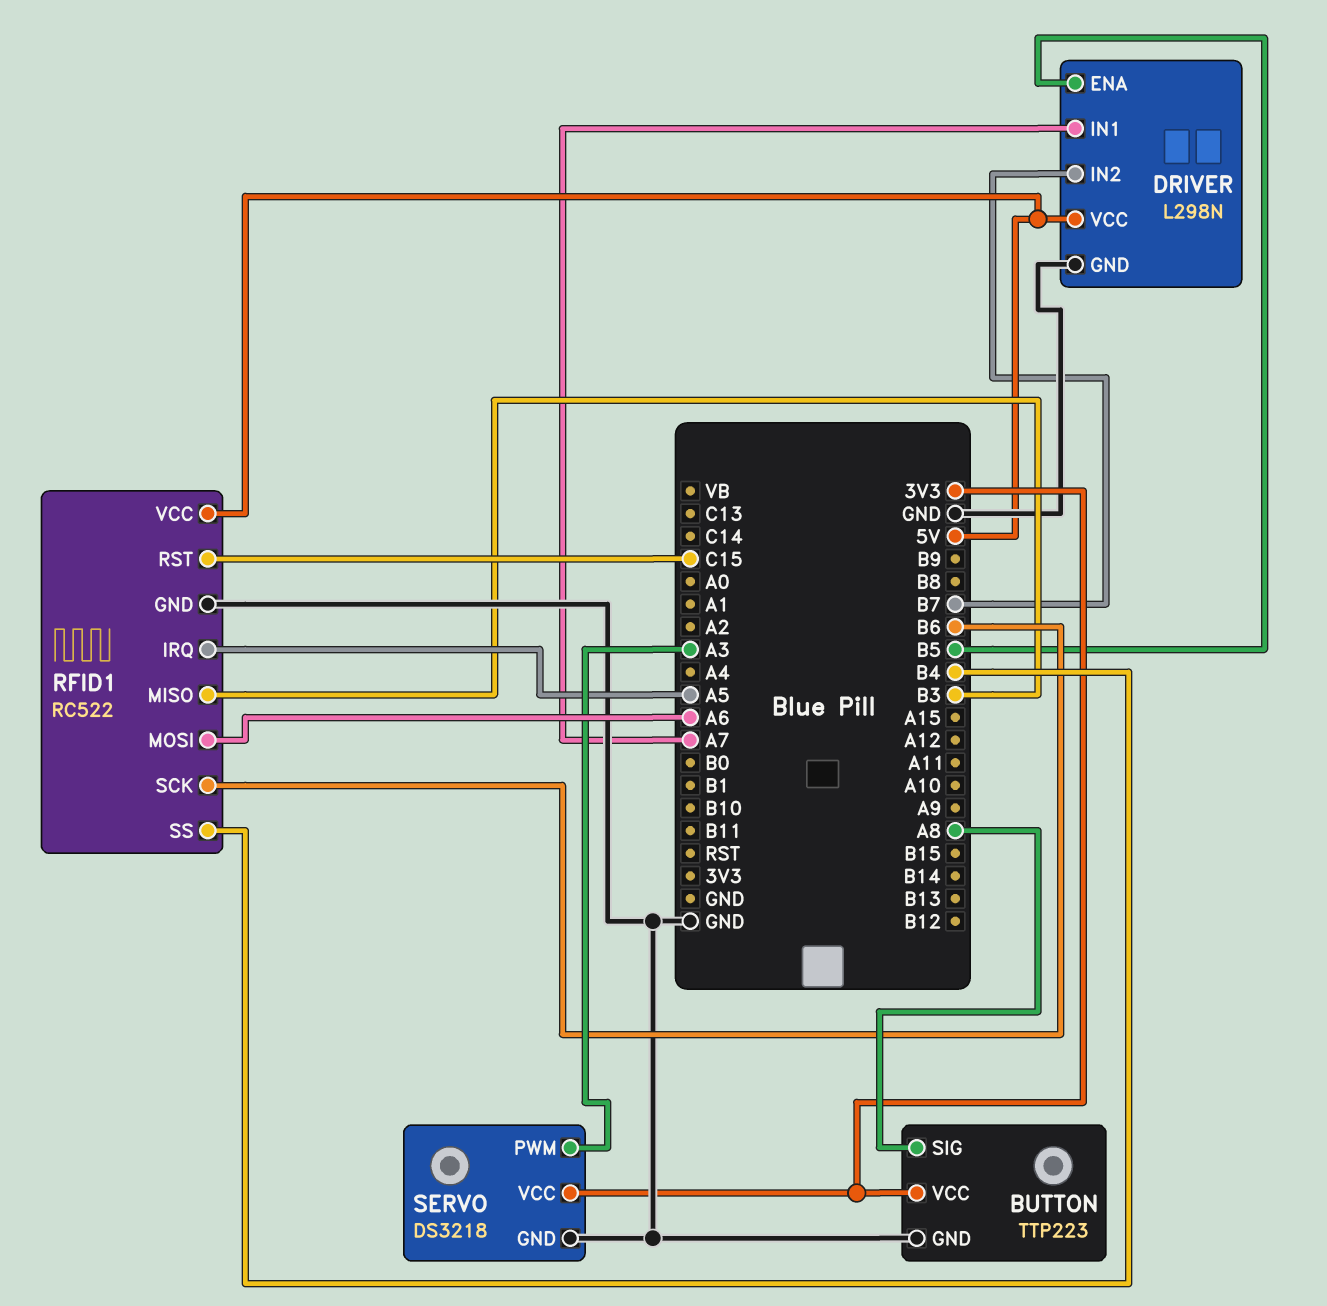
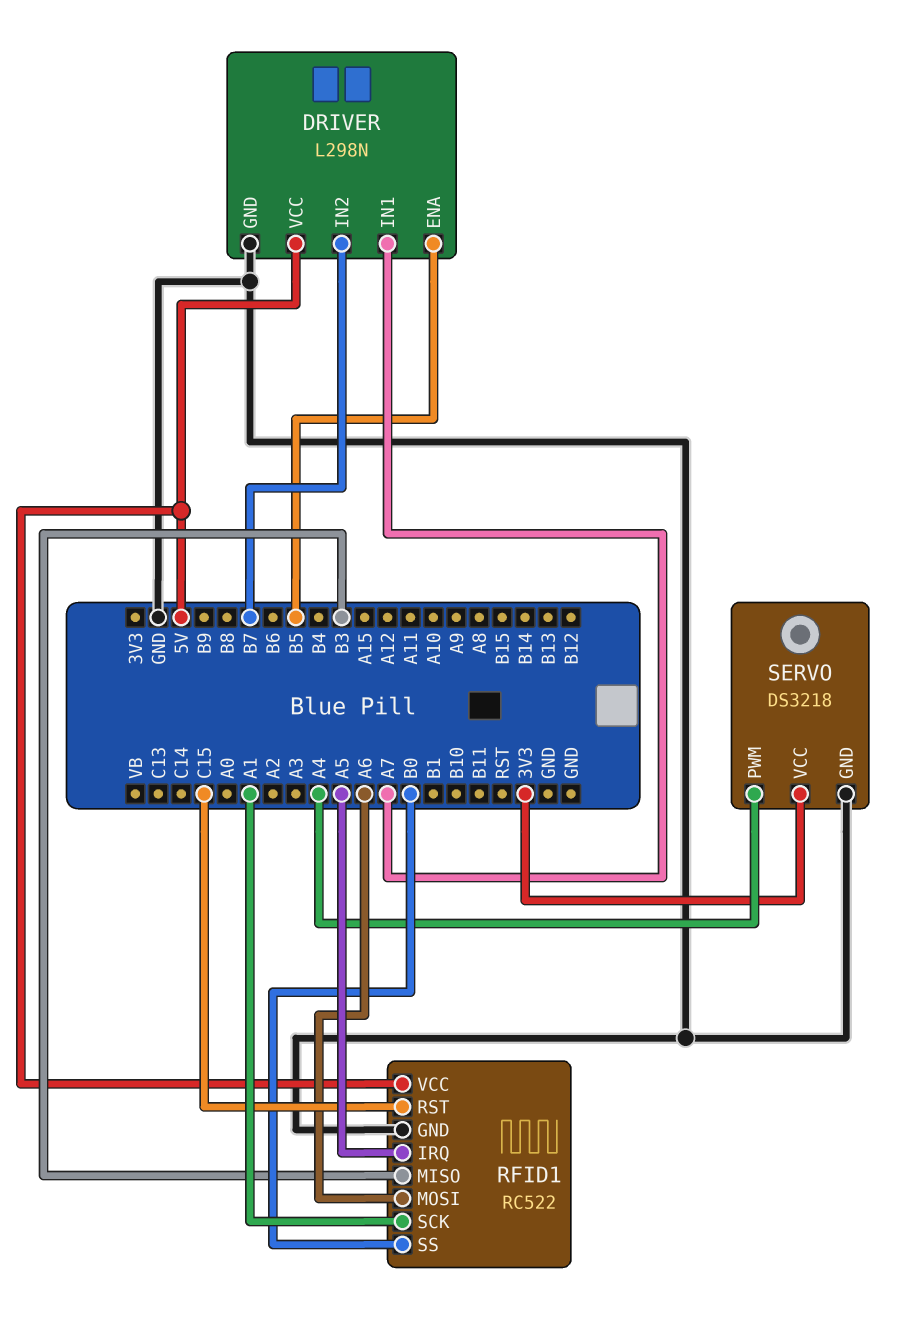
BUTTON: TTP223 -> none
BUTTON pin GND: GND -> none
BUTTON pin SIG: A8 -> none
BUTTON pin VCC: 3V3 -> none
RFID1 pin SCK: B6 -> A1
RFID1 pin SS: B4 -> B0
SERVO pin PWM: A3 -> A4

